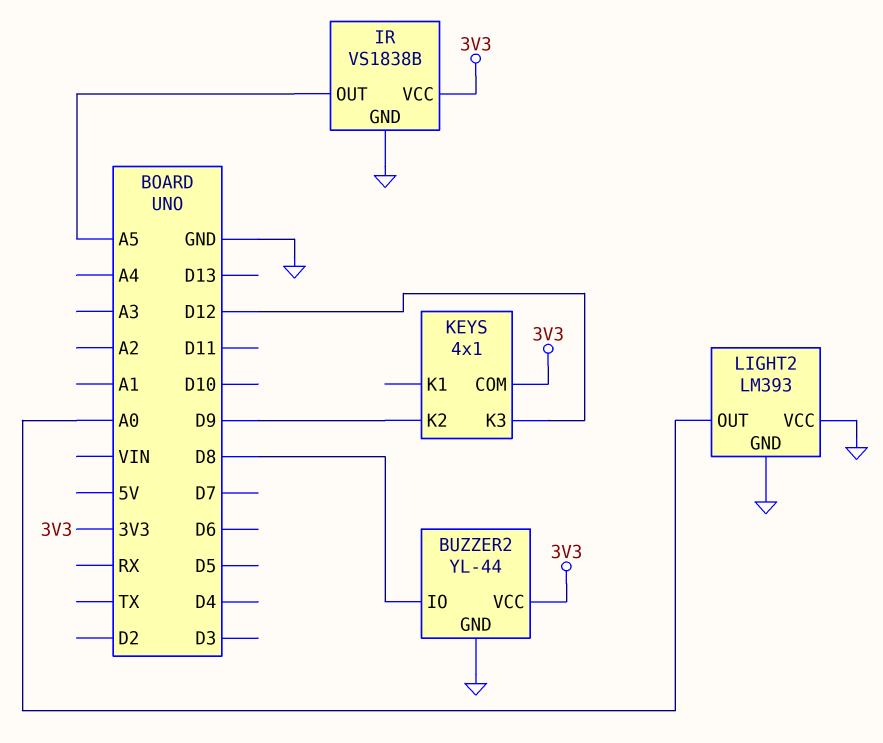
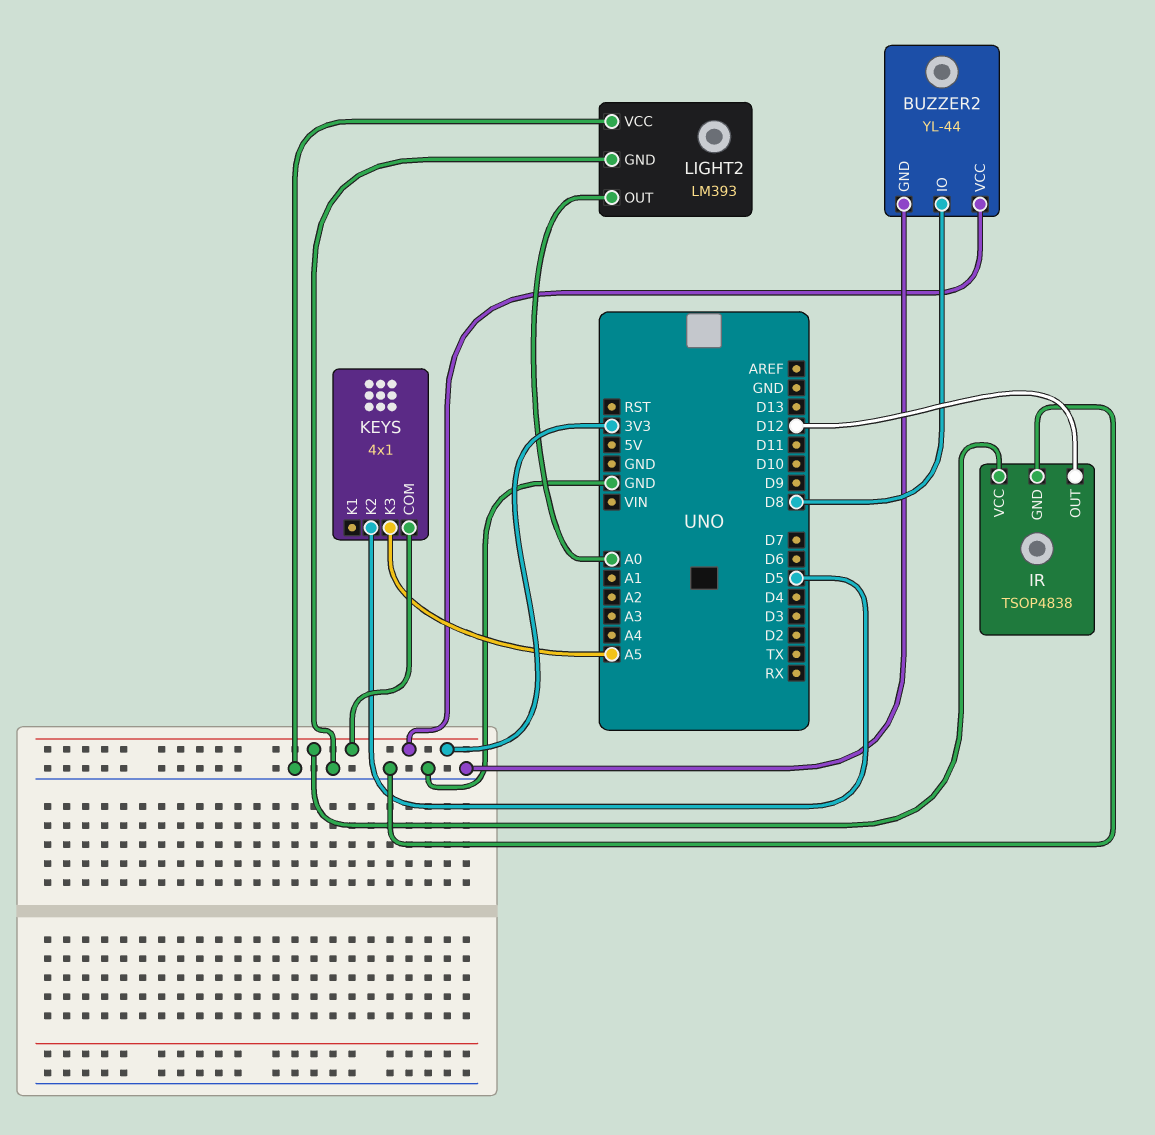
IR: VS1838B -> TSOP4838
IR pin OUT: A5 -> D12
KEYS pin K2: D9 -> D5
KEYS pin K3: D12 -> A5

